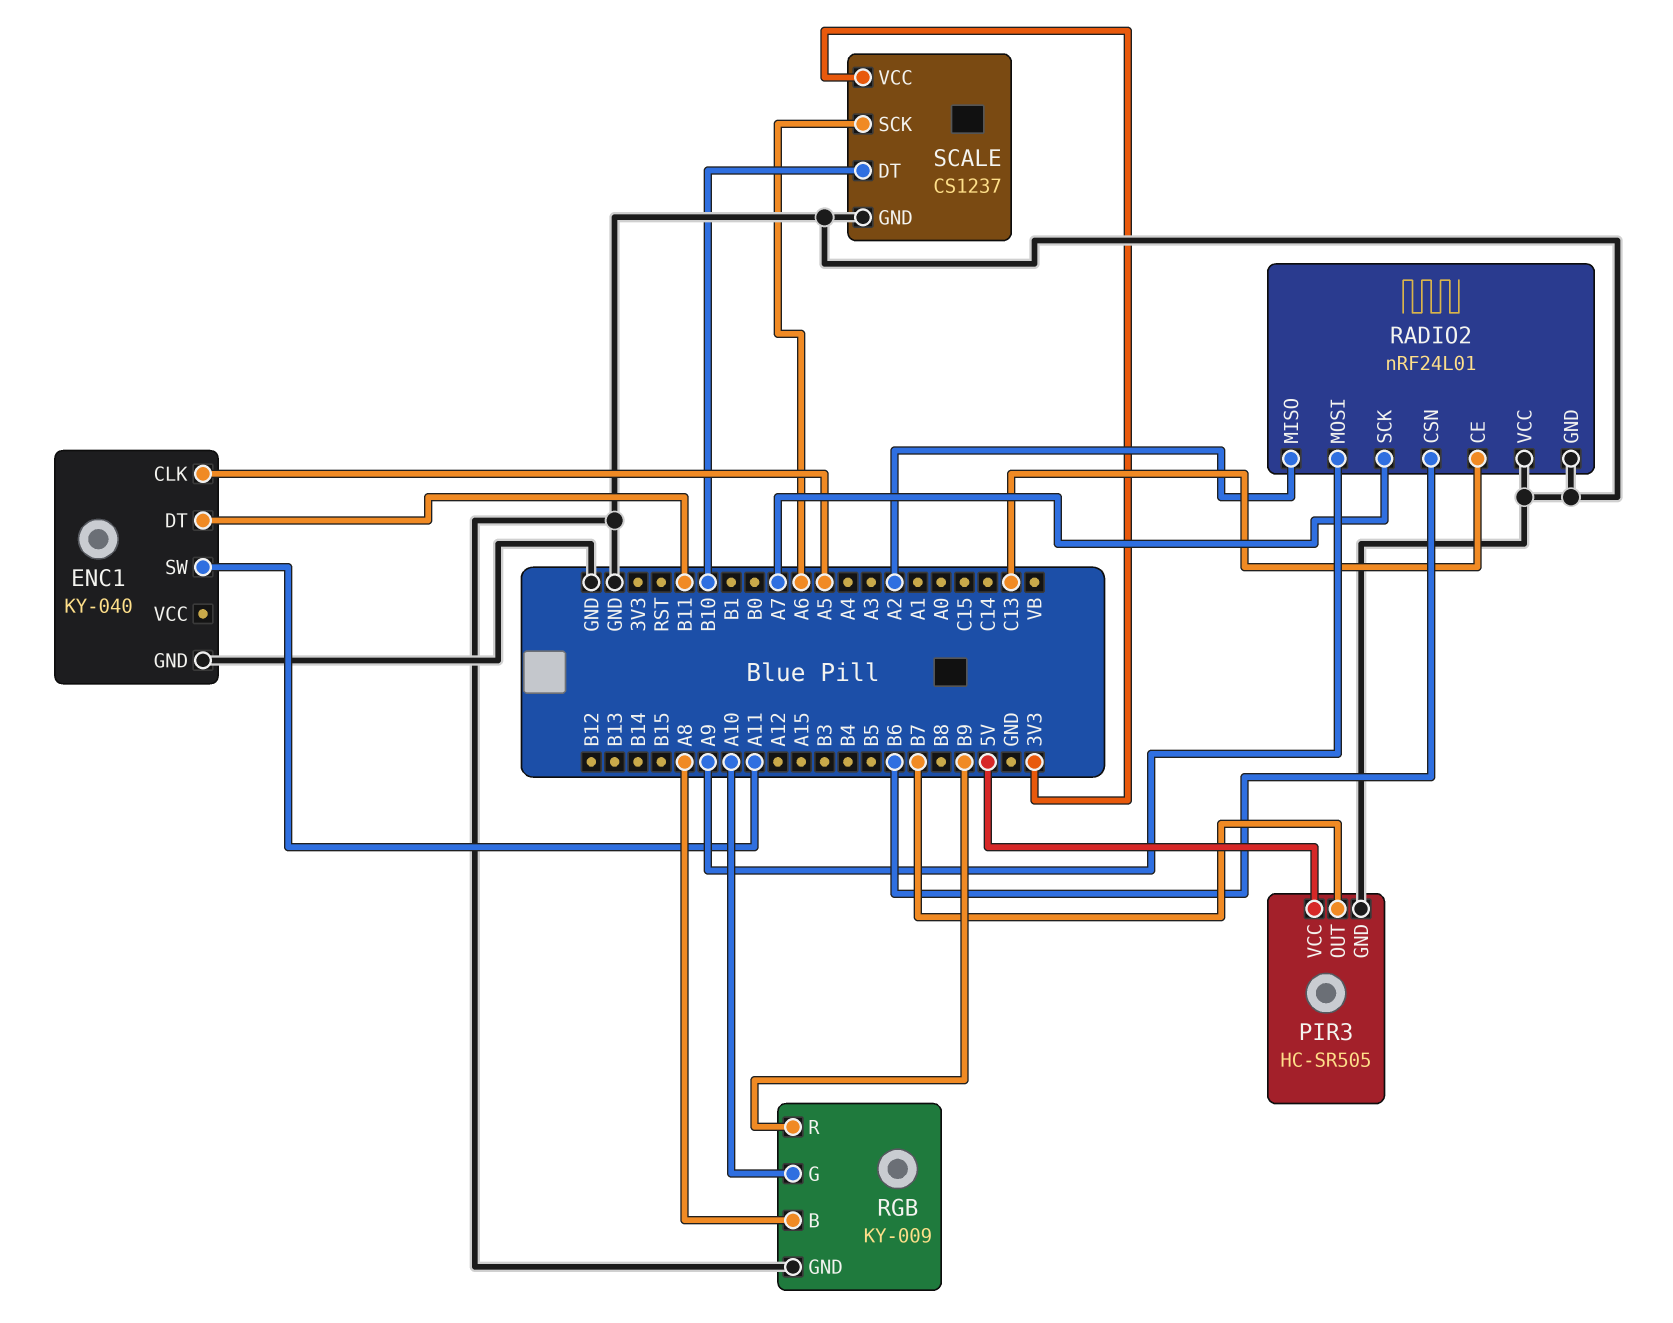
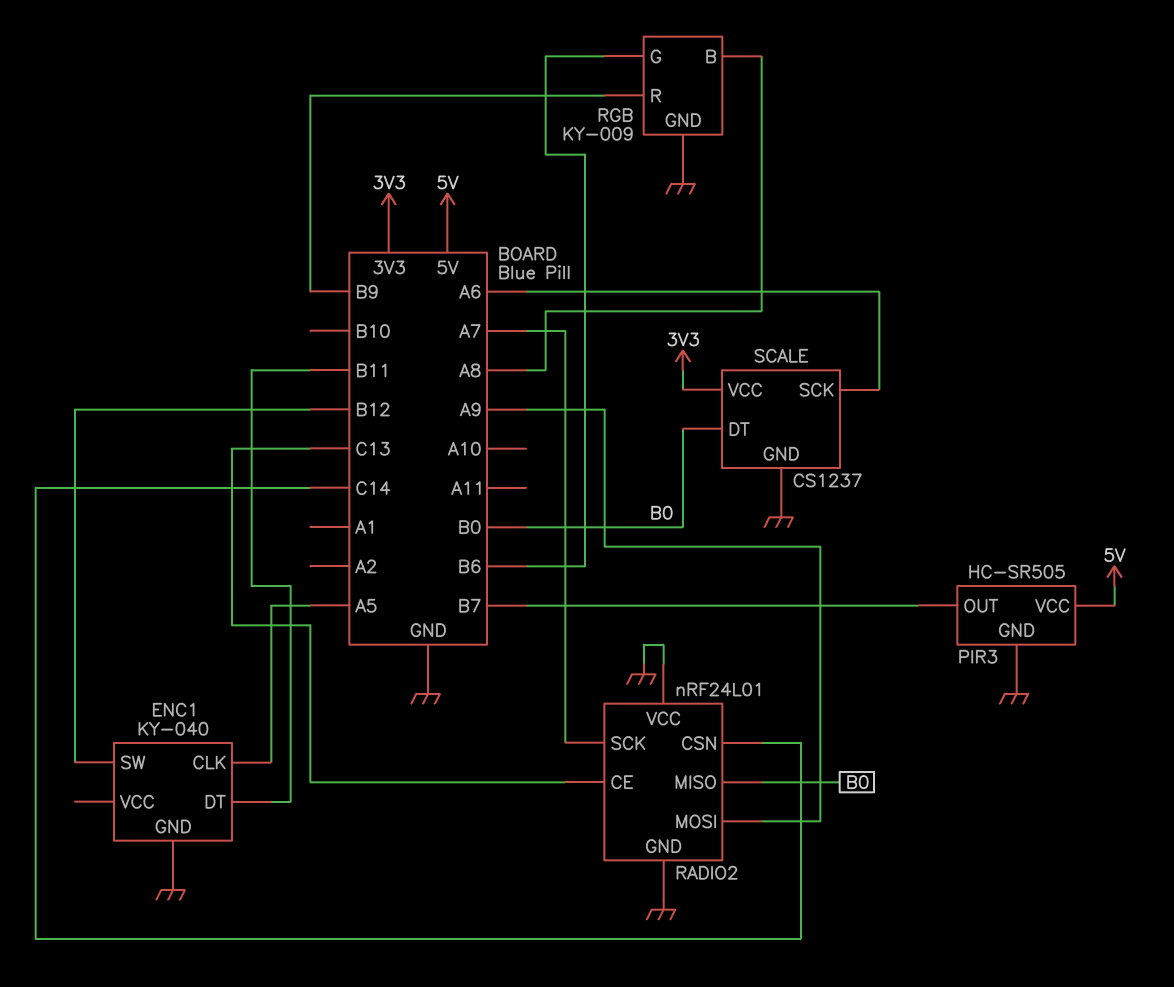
ENC1 pin SW: A11 -> B12
RADIO2 pin CSN: B6 -> C14
RADIO2 pin MISO: A2 -> B0
RGB pin G: A10 -> B6
SCALE pin DT: B10 -> B0

